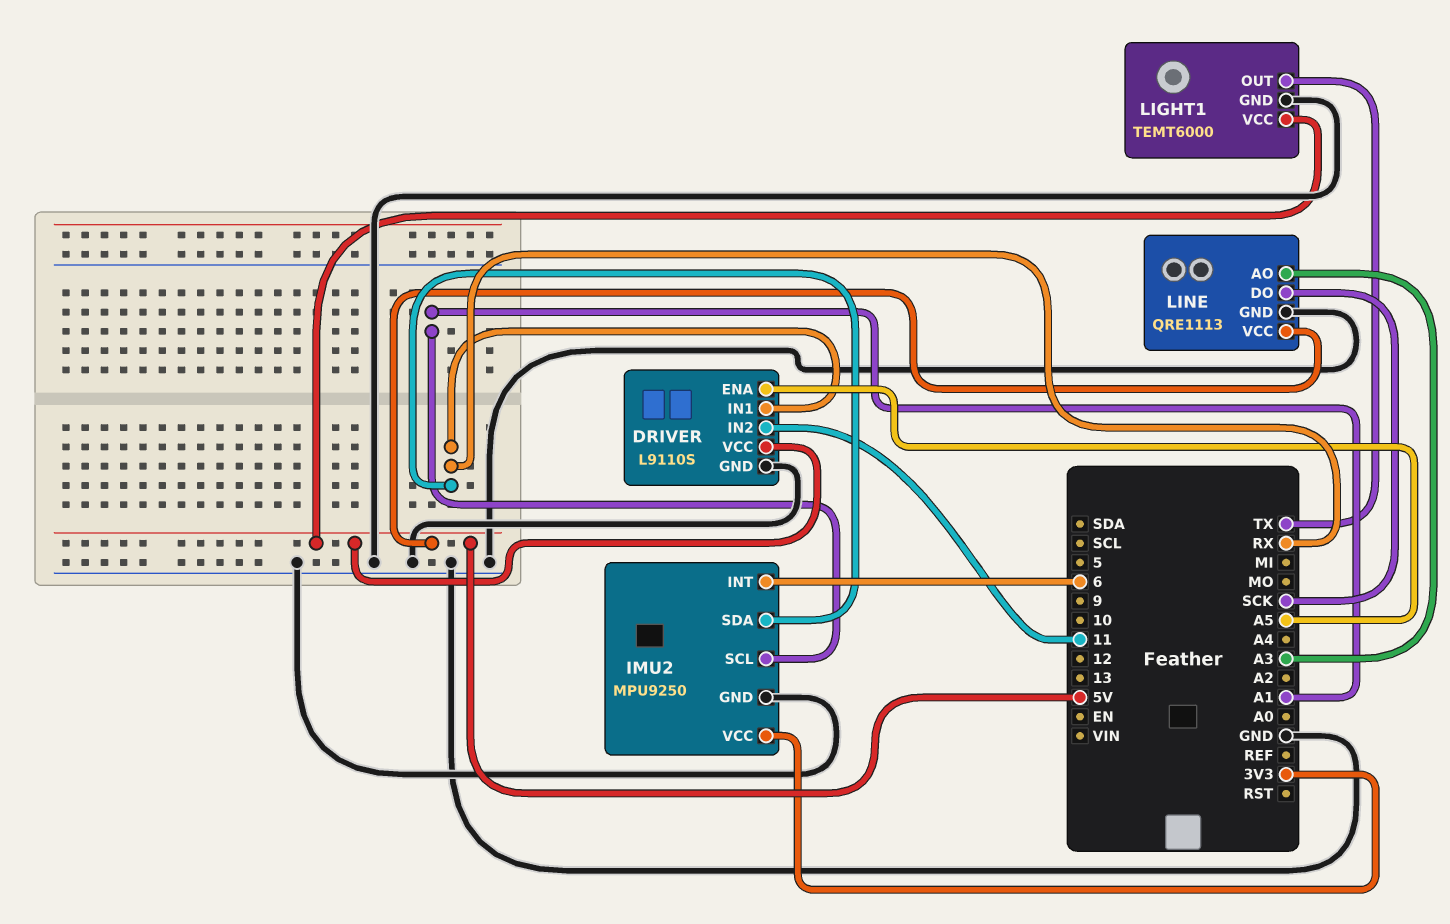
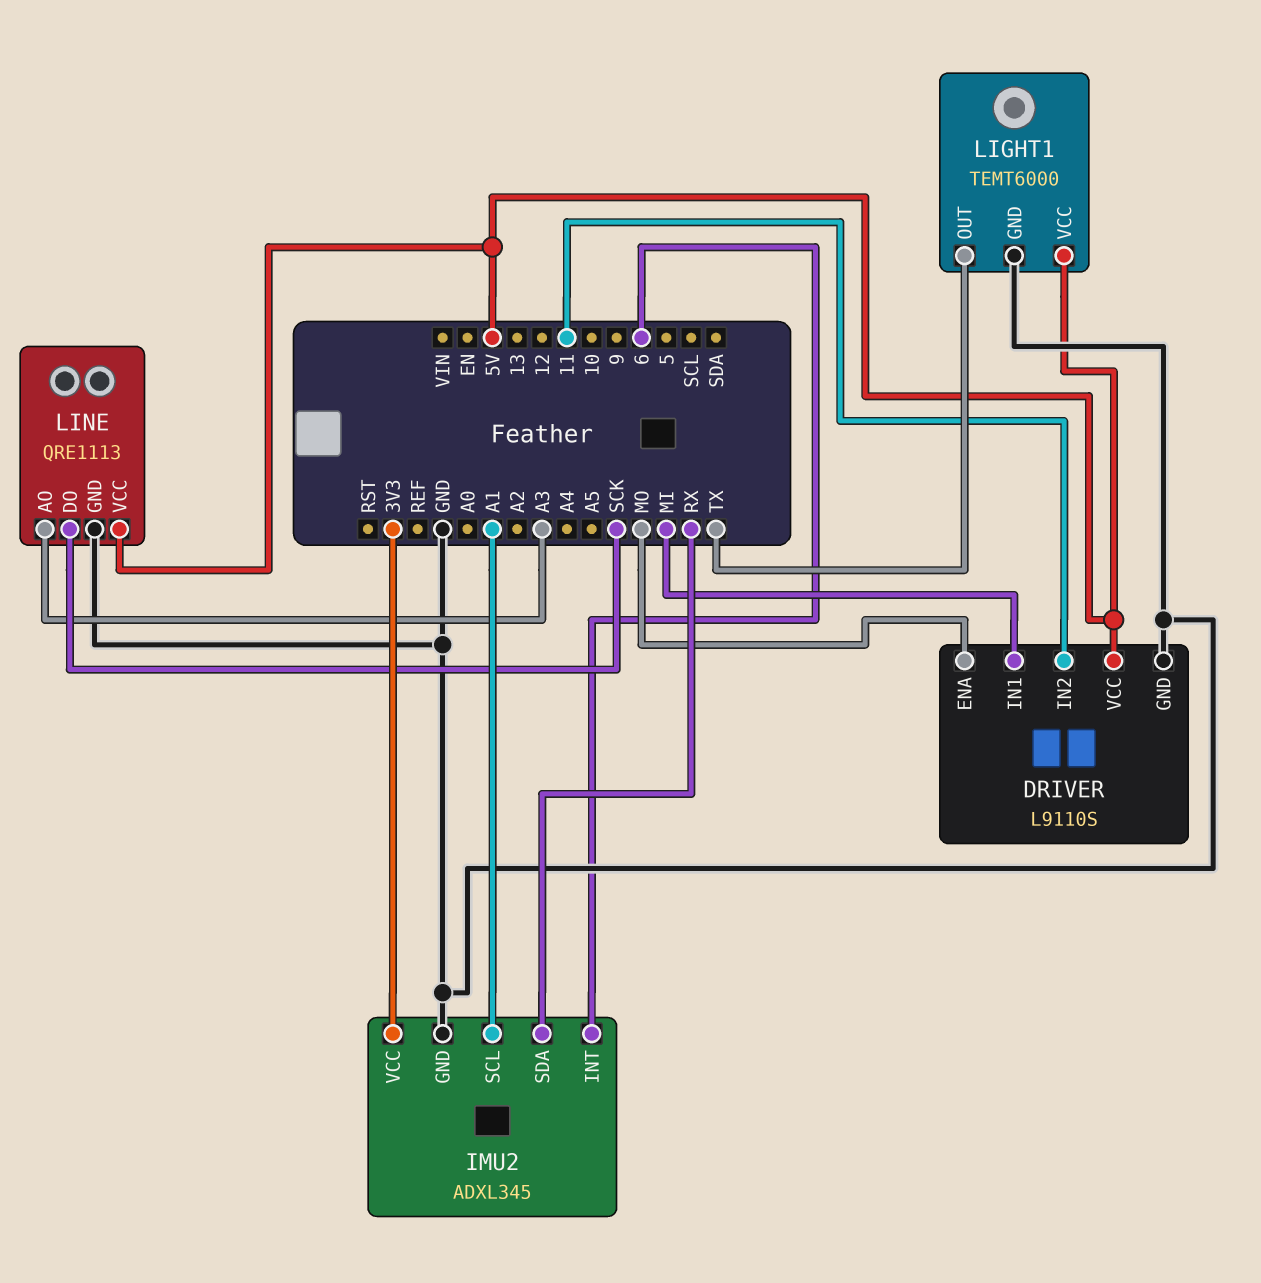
DRIVER pin ENA: A5 -> MO
DRIVER pin IN1: RX -> MI
IMU2: MPU9250 -> ADXL345

